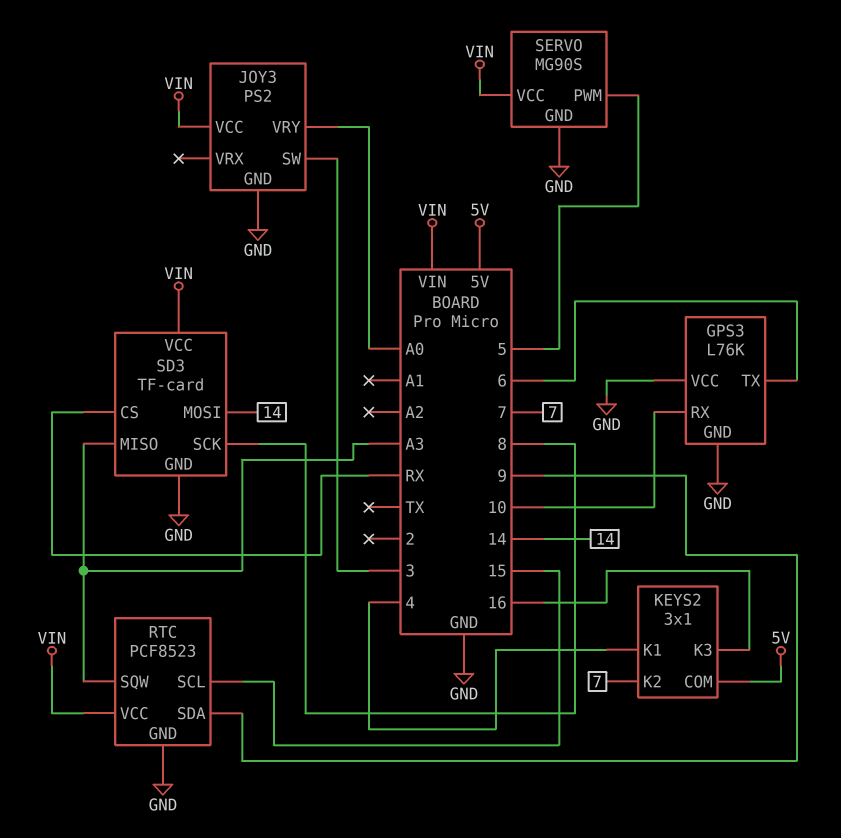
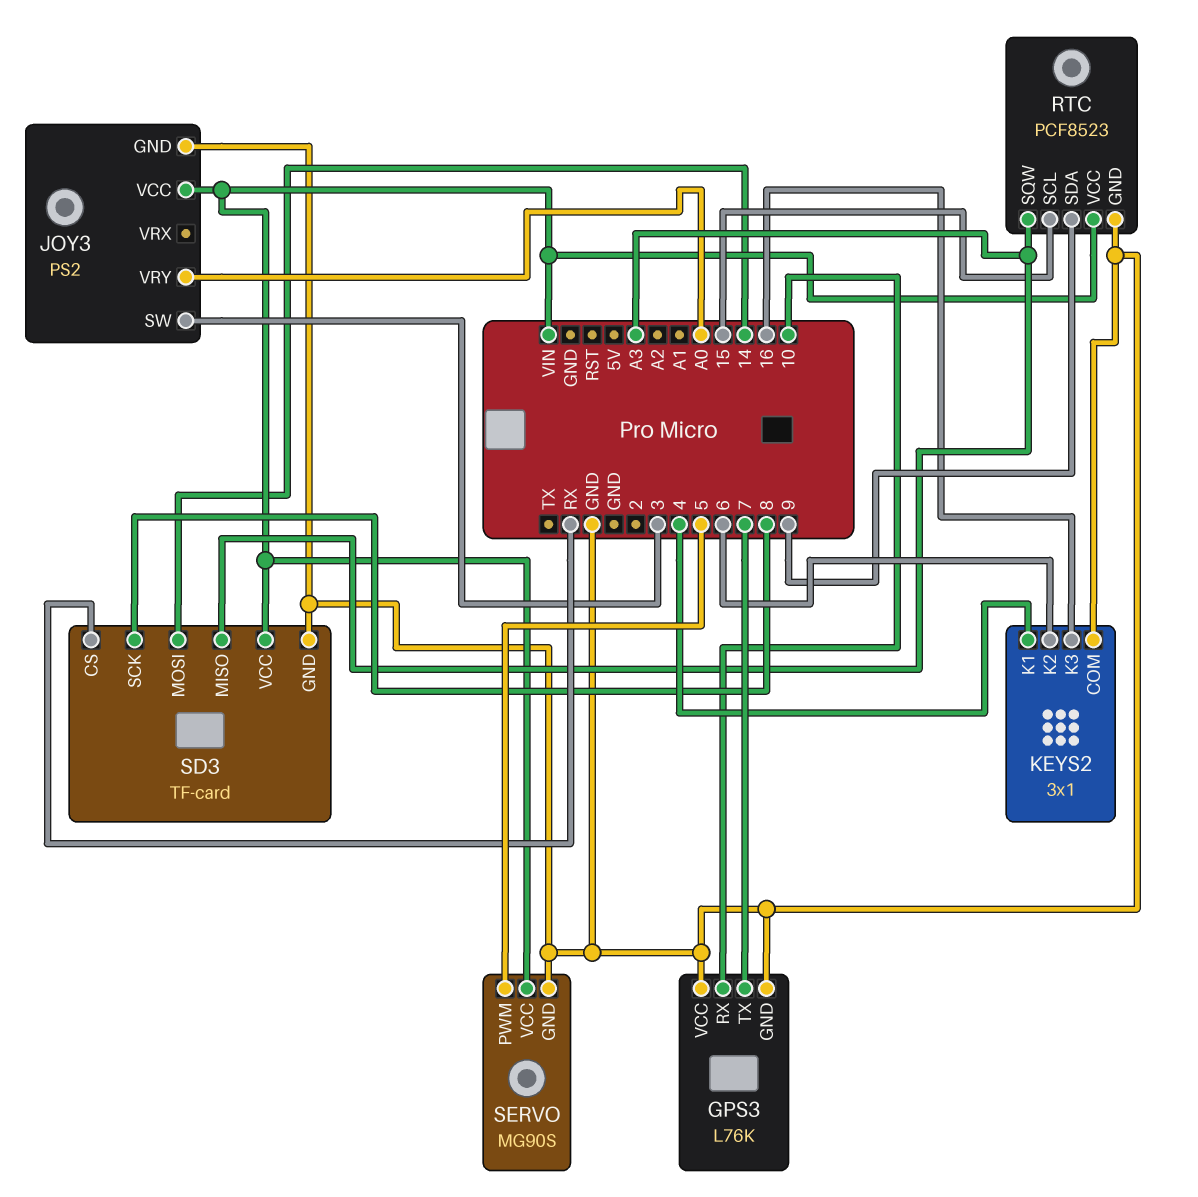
GPS3 pin TX: 6 -> 7
KEYS2 pin COM: 5V -> GND
KEYS2 pin K2: 7 -> 6

